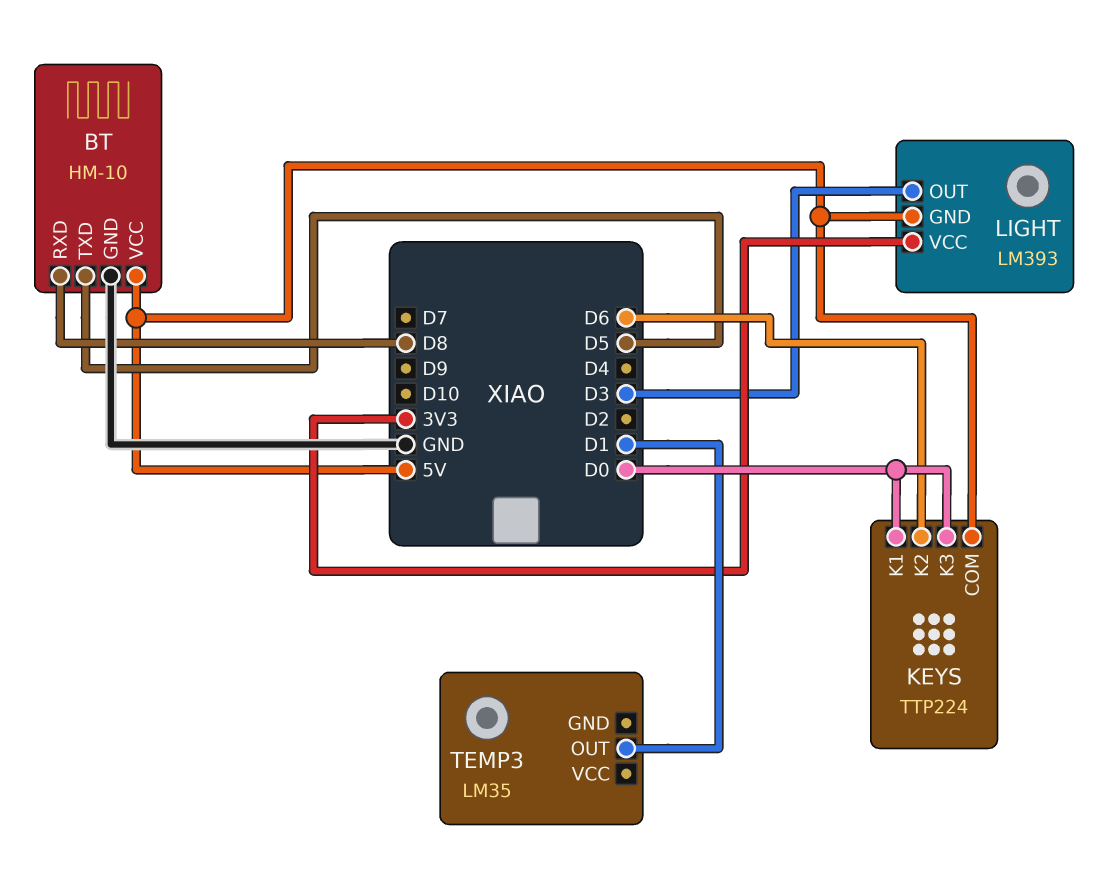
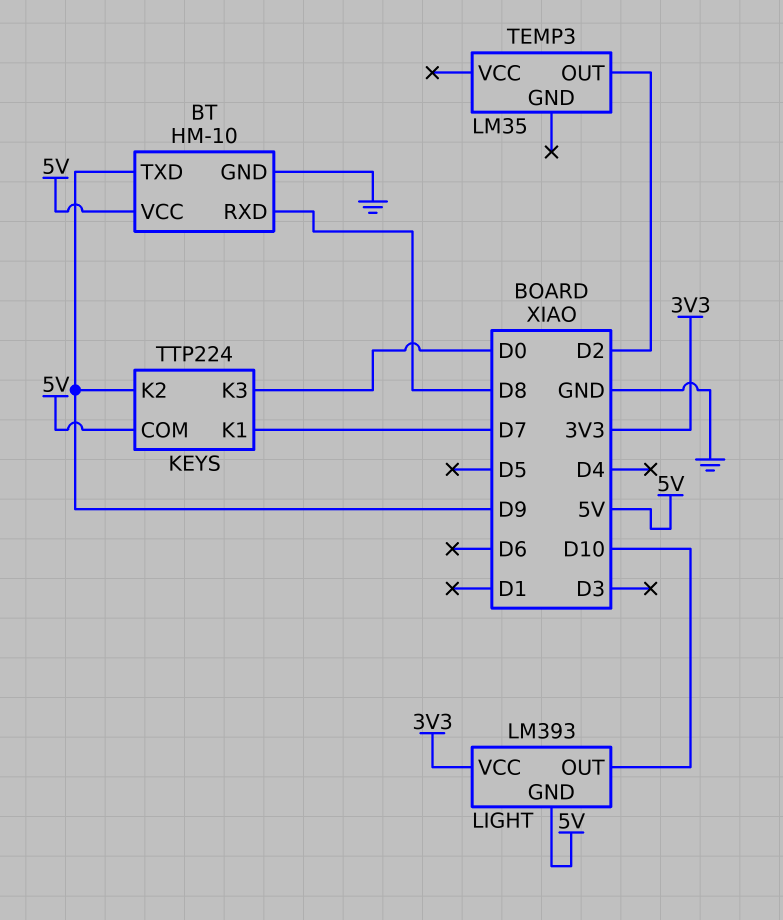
BT pin TXD: D5 -> D9
KEYS pin K1: D0 -> D7
KEYS pin K2: D6 -> D9
LIGHT pin OUT: D3 -> D10
TEMP3 pin OUT: D1 -> D2

